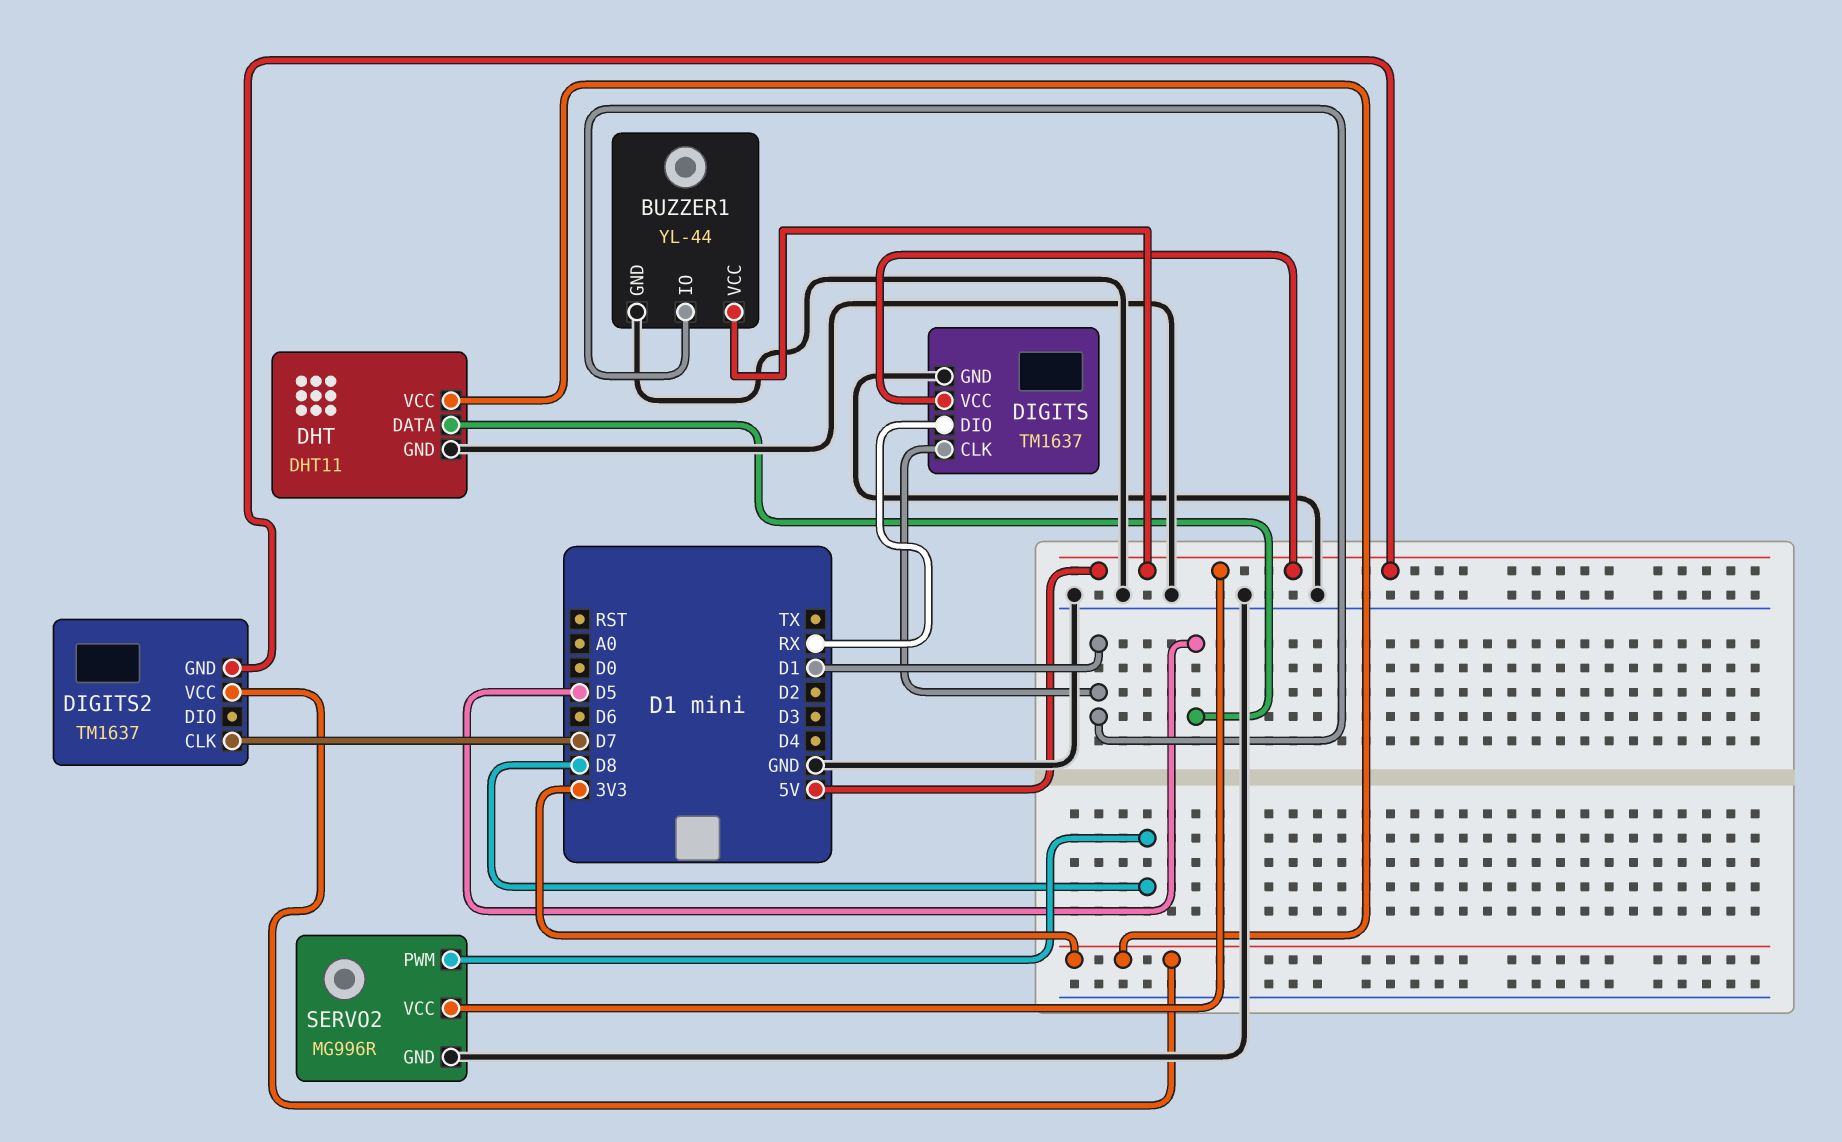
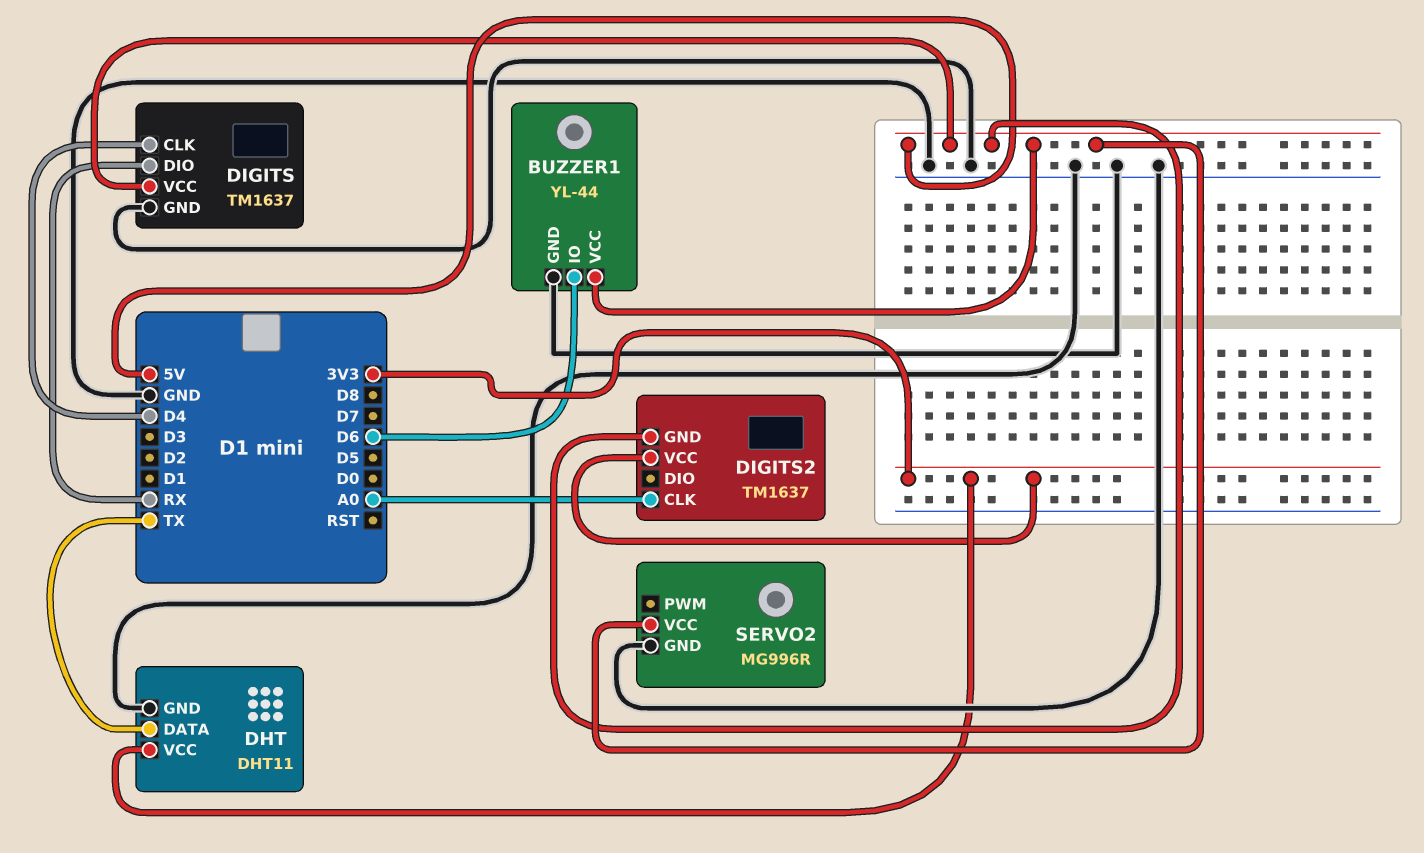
BUZZER1 pin IO: D1 -> D6
DHT pin DATA: D5 -> TX
DIGITS pin CLK: D1 -> D4
DIGITS2 pin CLK: D7 -> A0
SERVO2 pin PWM: D8 -> none

